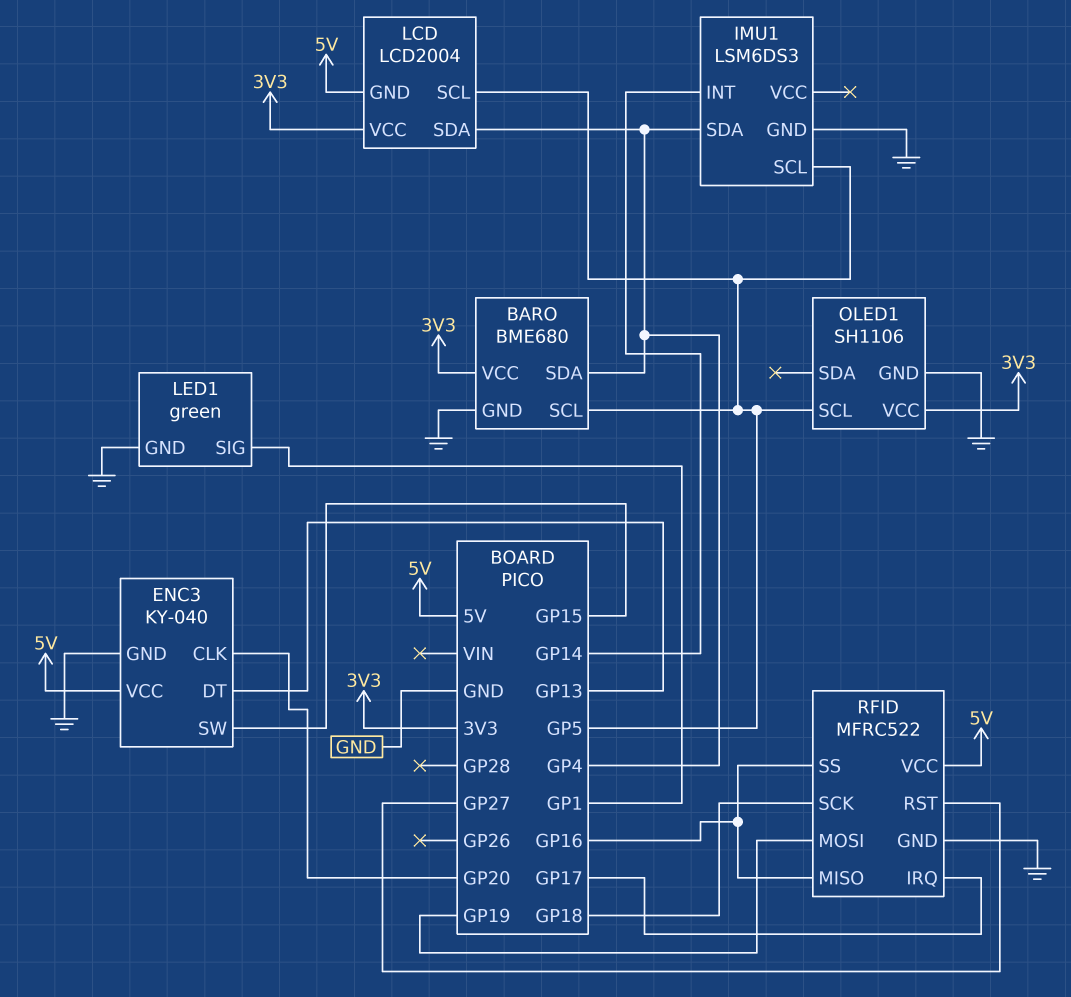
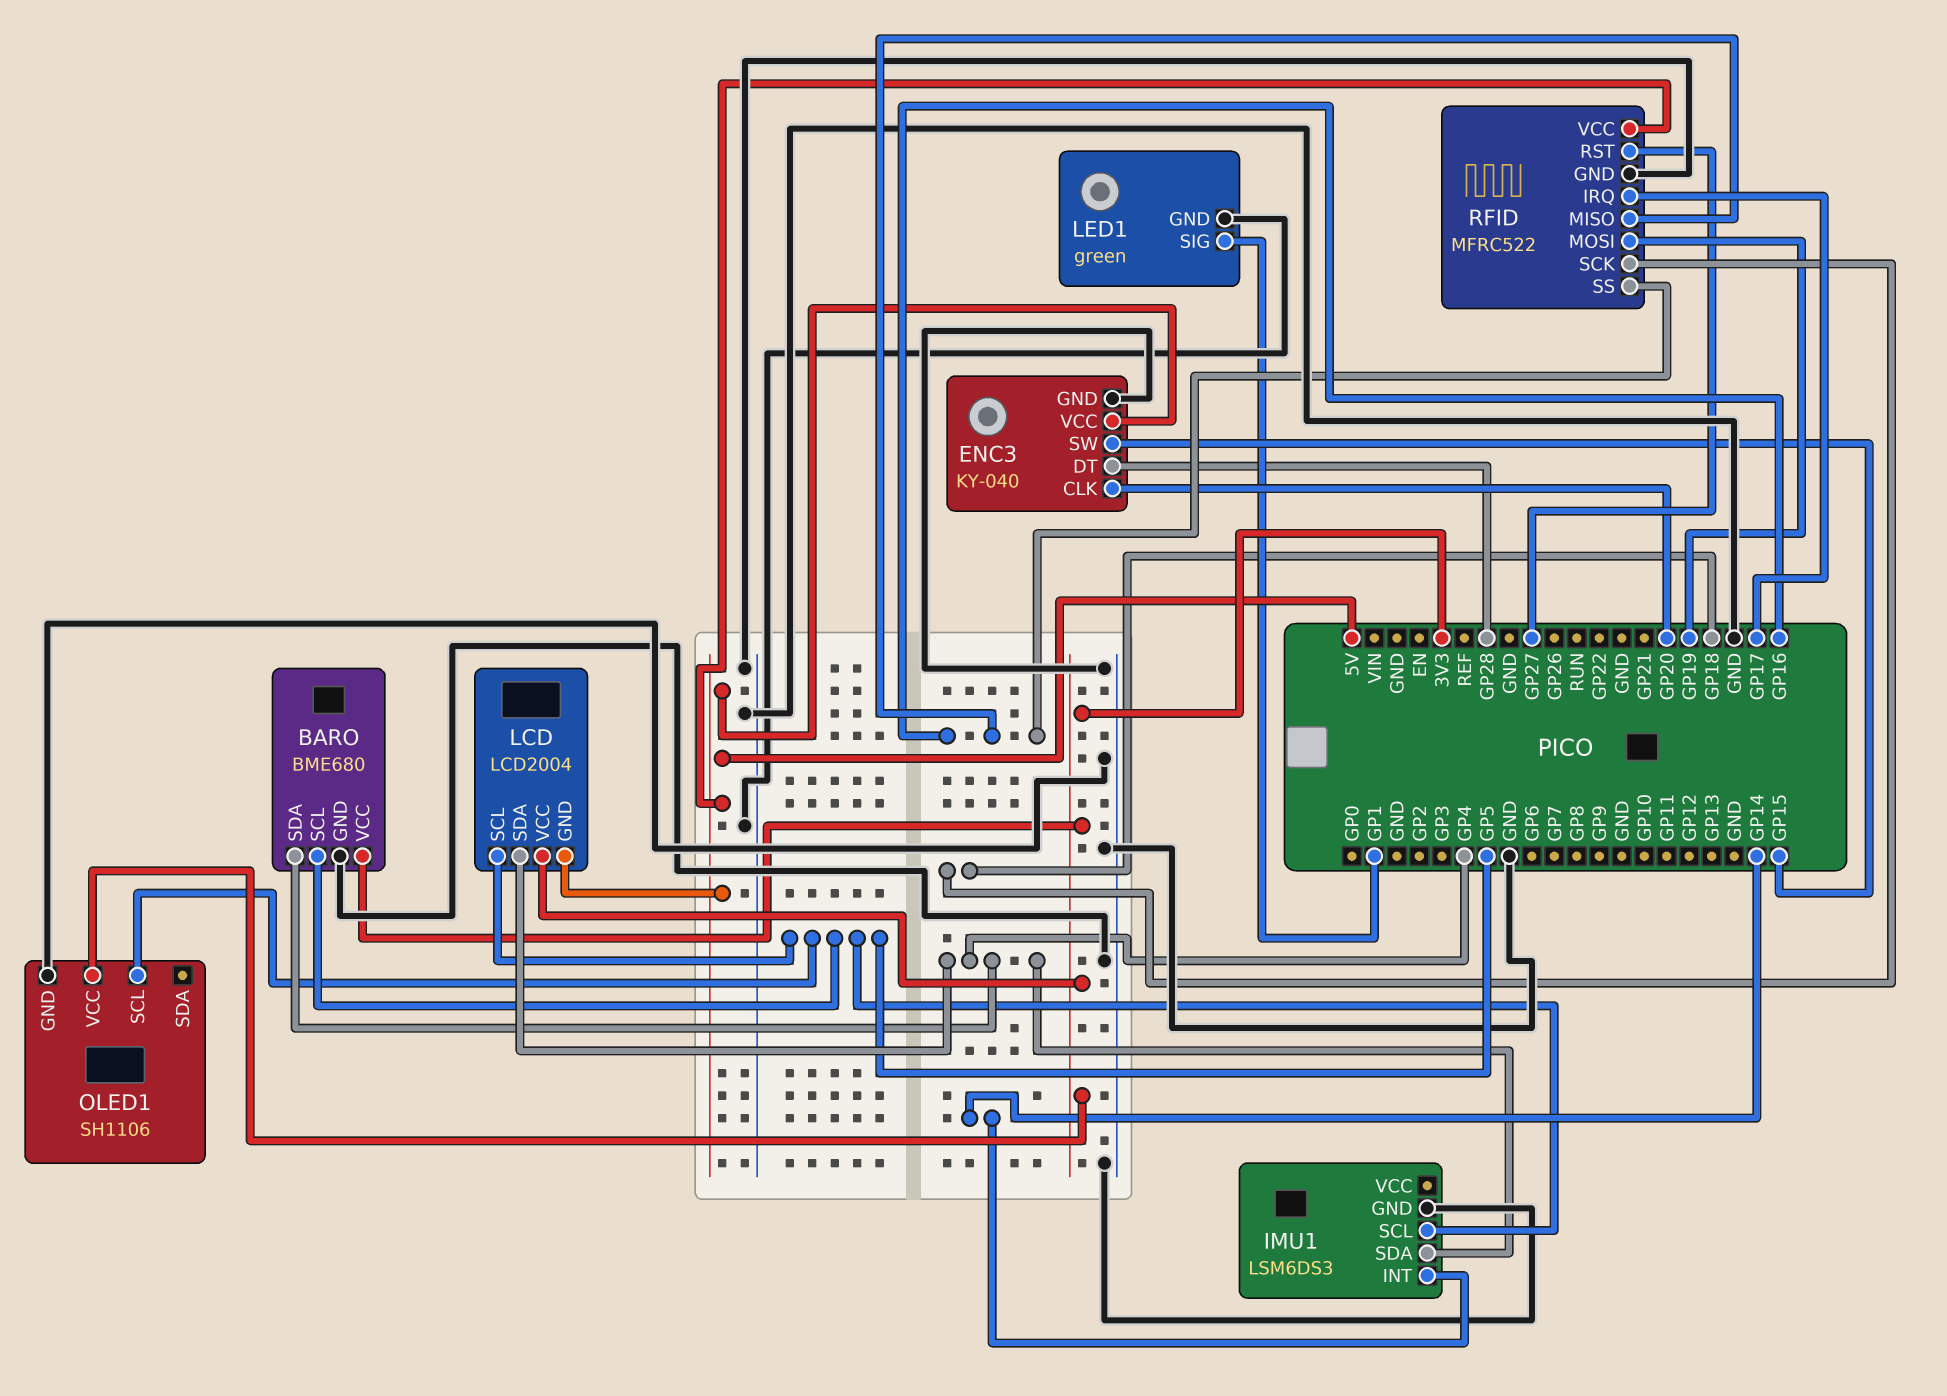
ENC3 pin DT: GP13 -> GP28

